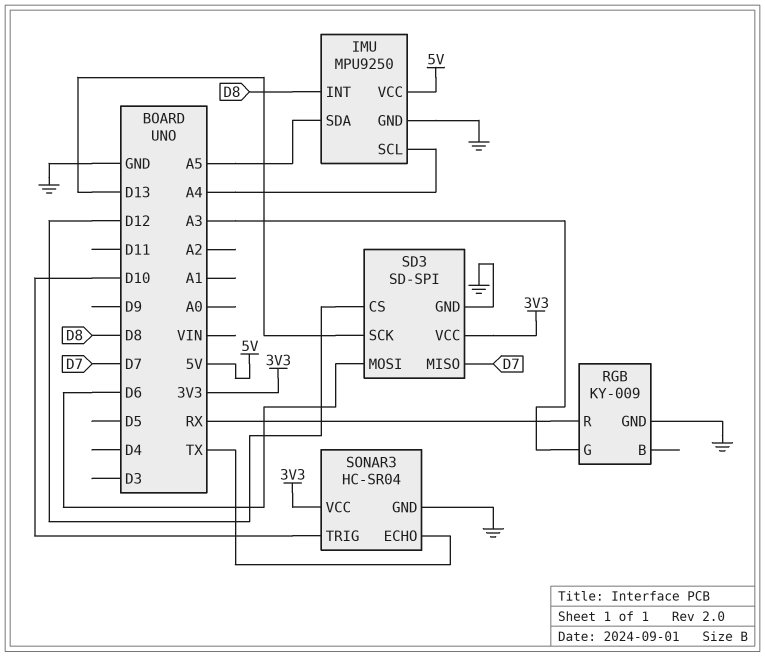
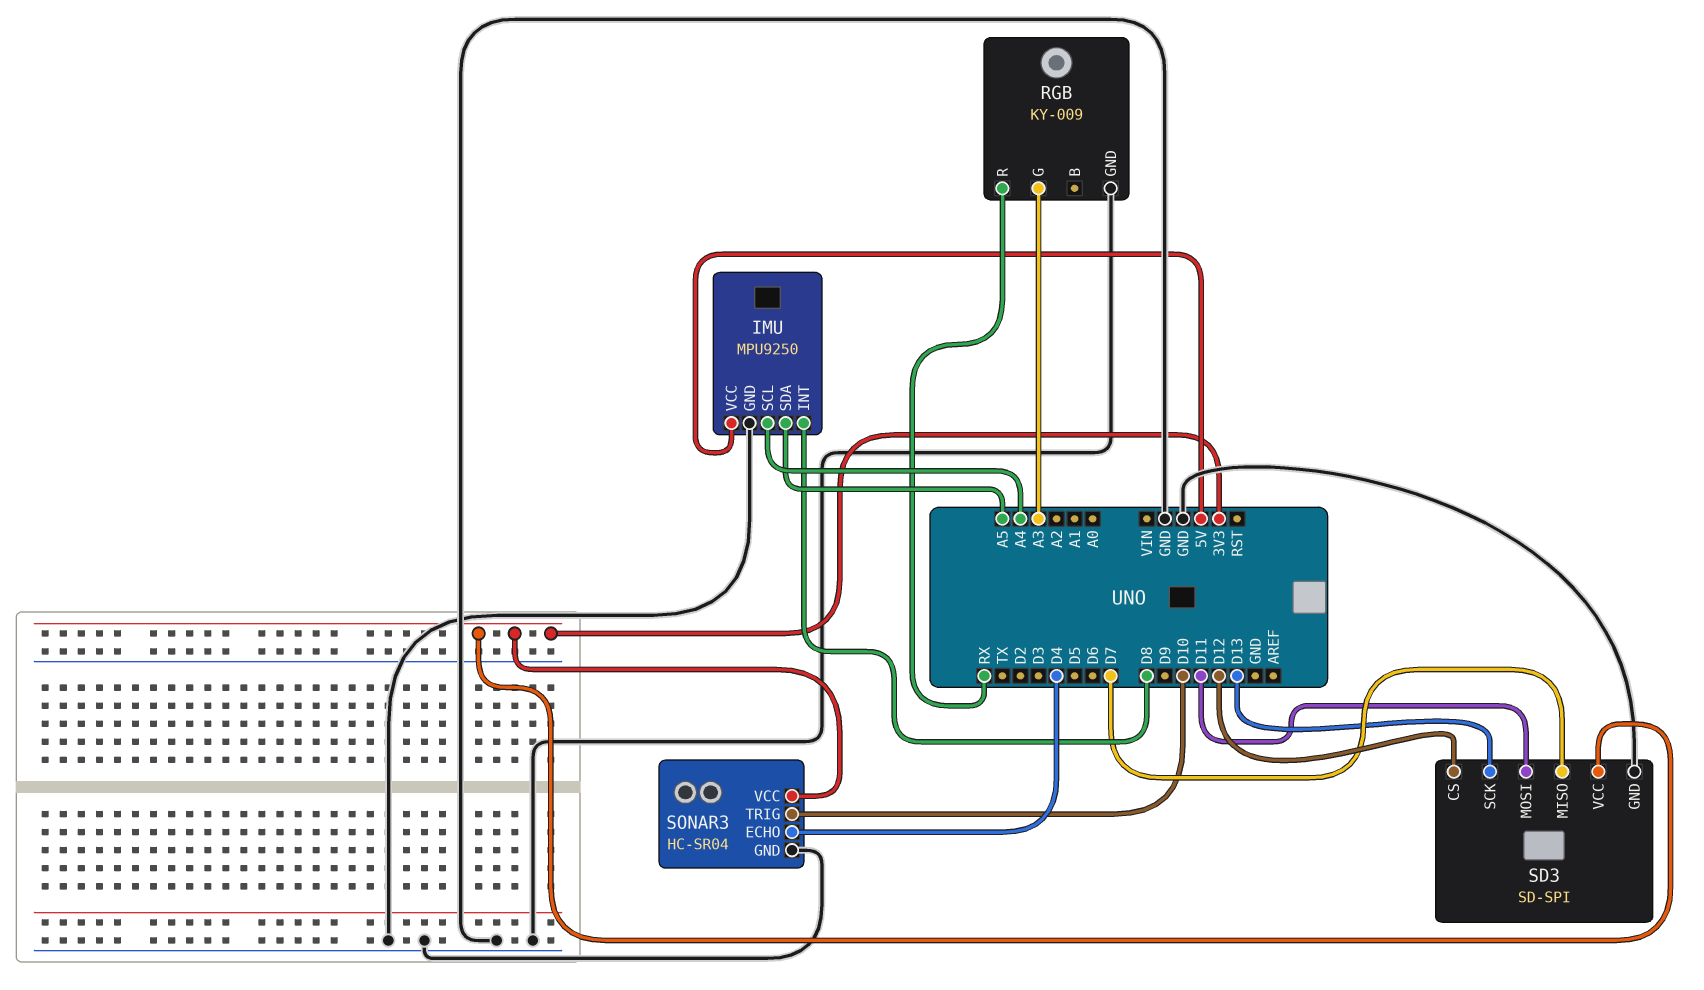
SD3 pin MOSI: D6 -> D11
SONAR3 pin ECHO: TX -> D4

